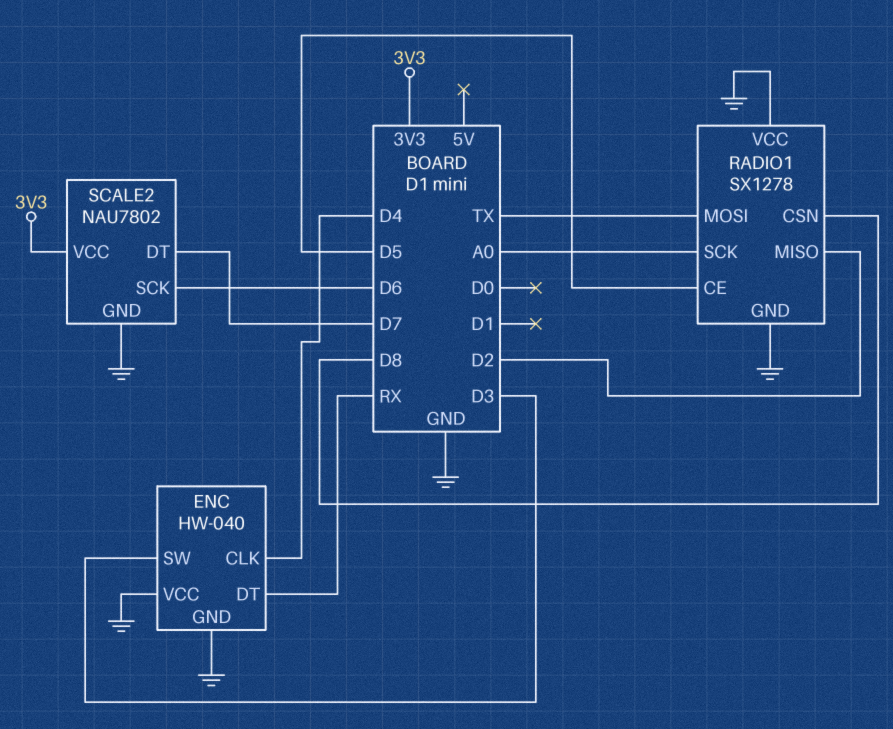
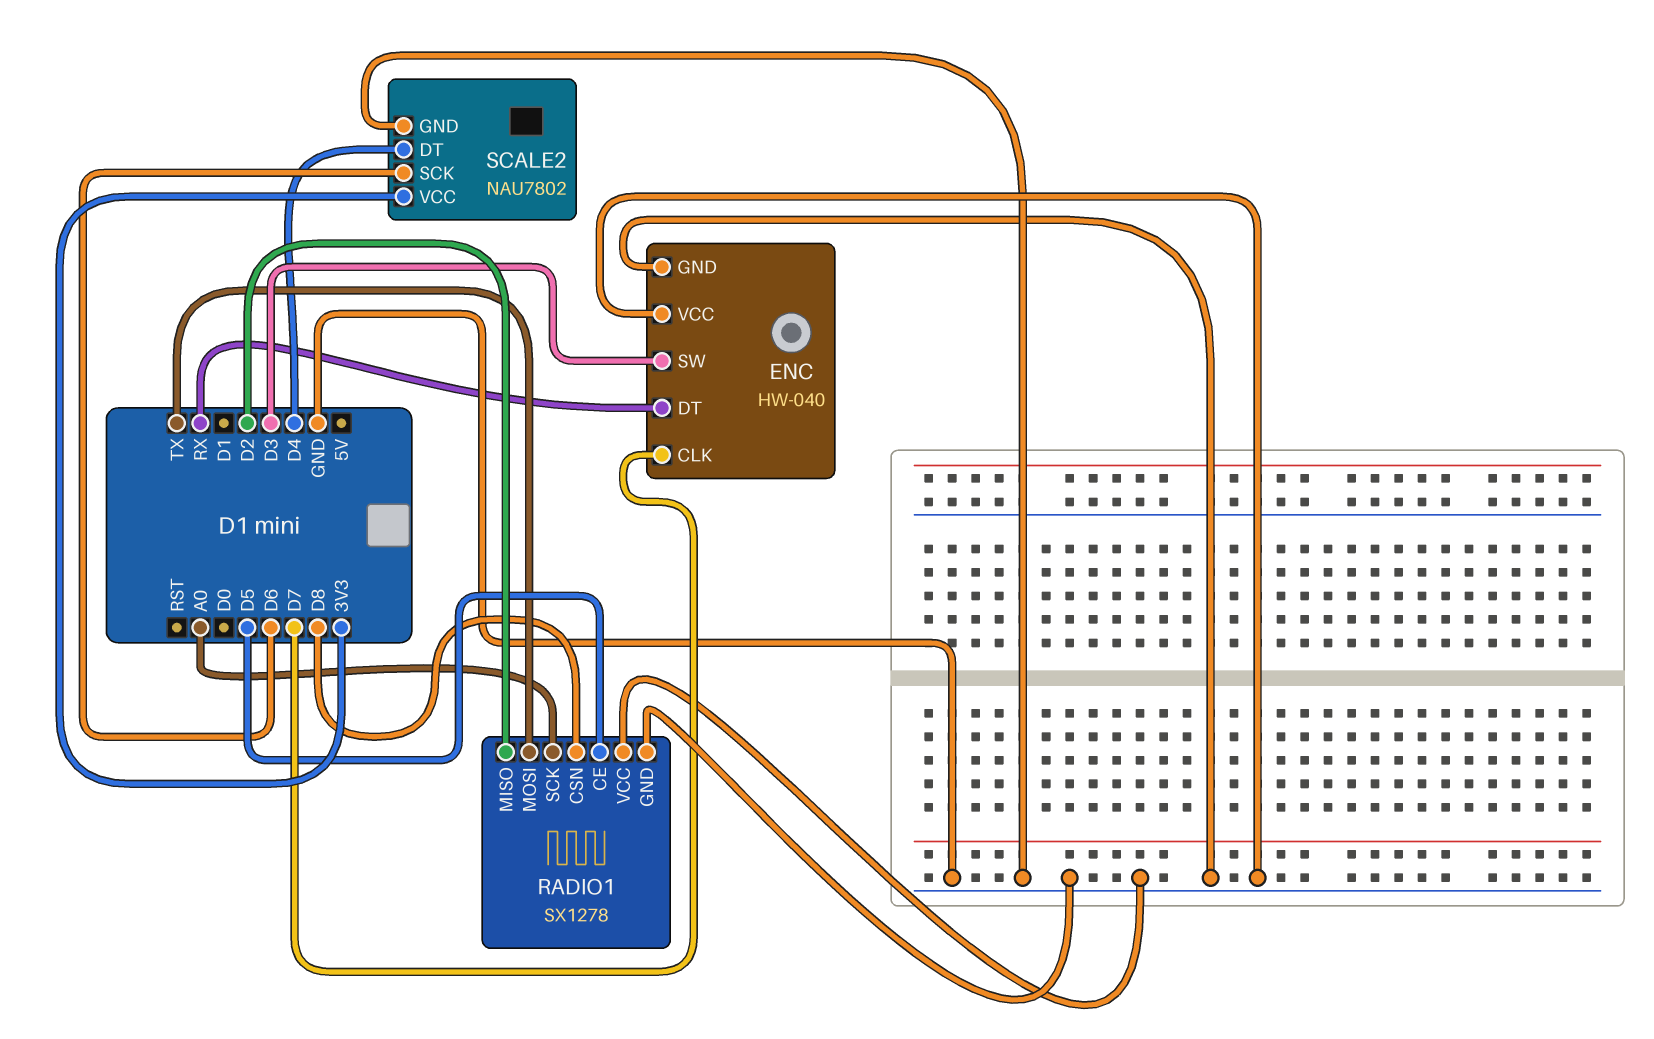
ENC pin CLK: D4 -> D7
SCALE2 pin DT: D7 -> D4

